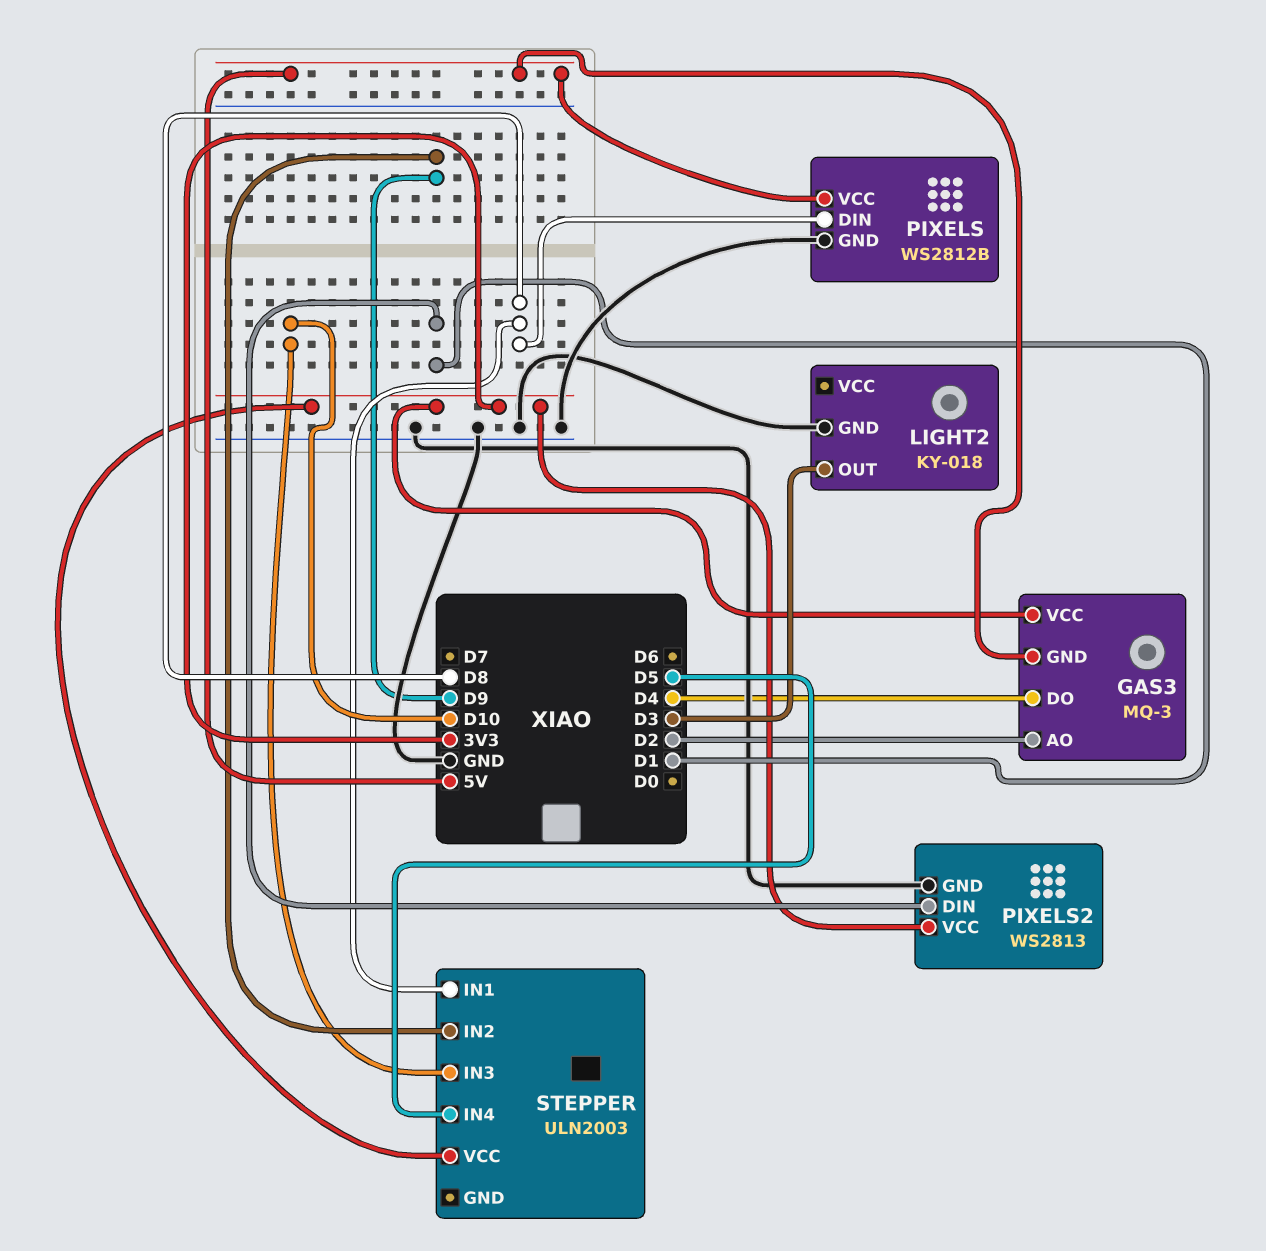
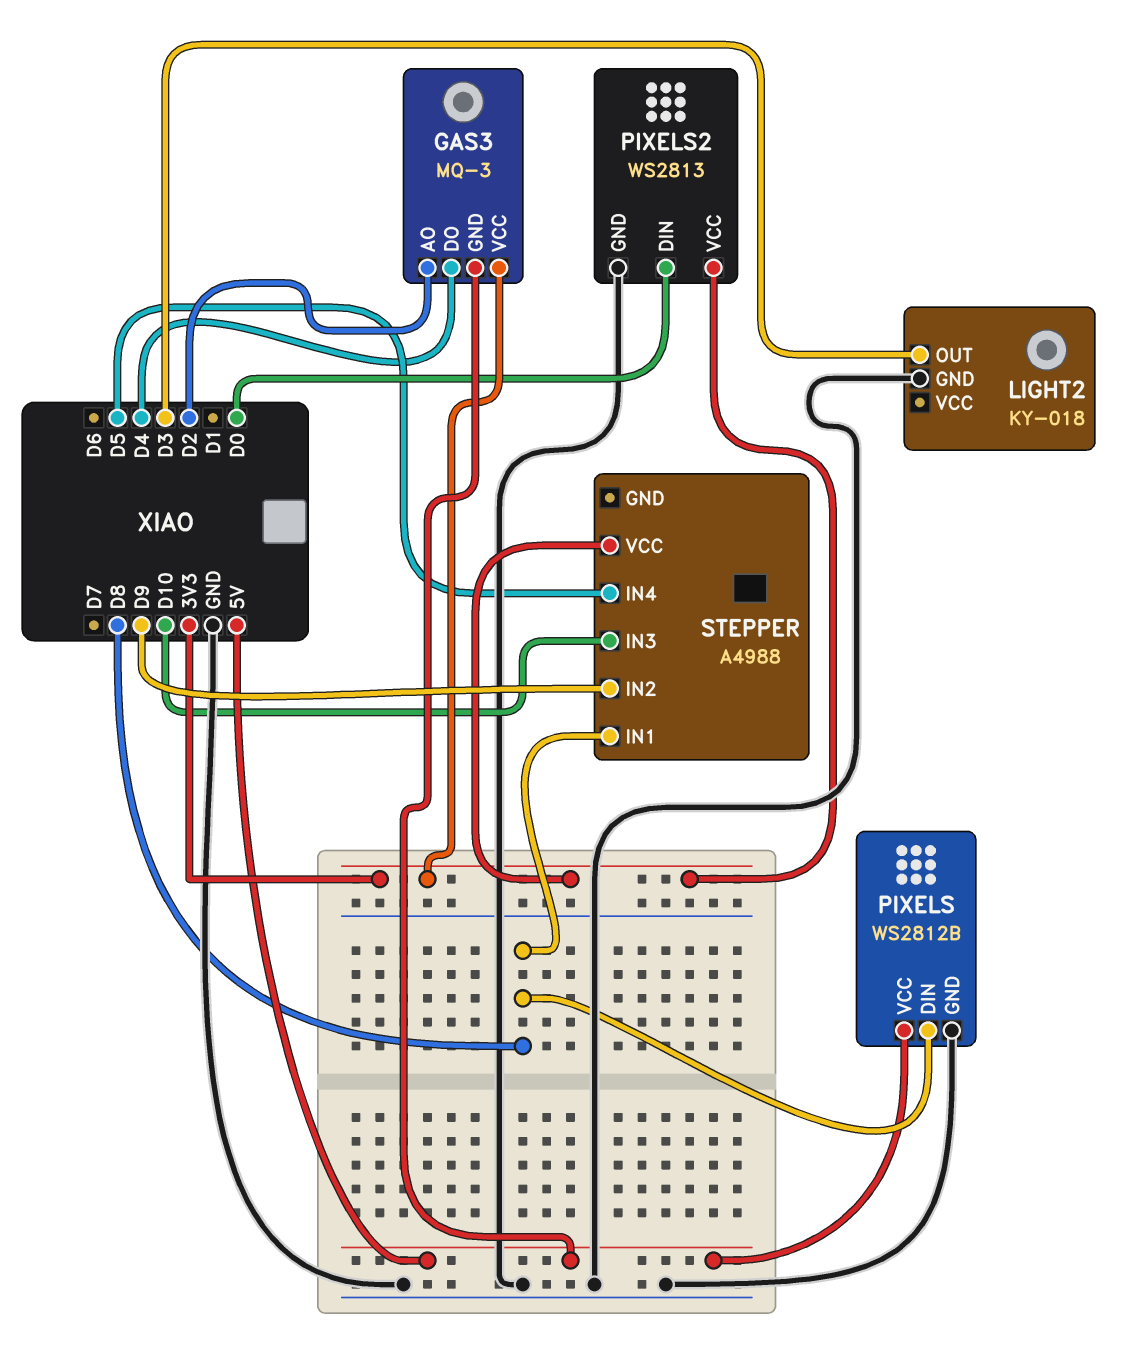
PIXELS2 pin DIN: D1 -> D0
STEPPER: ULN2003 -> A4988

